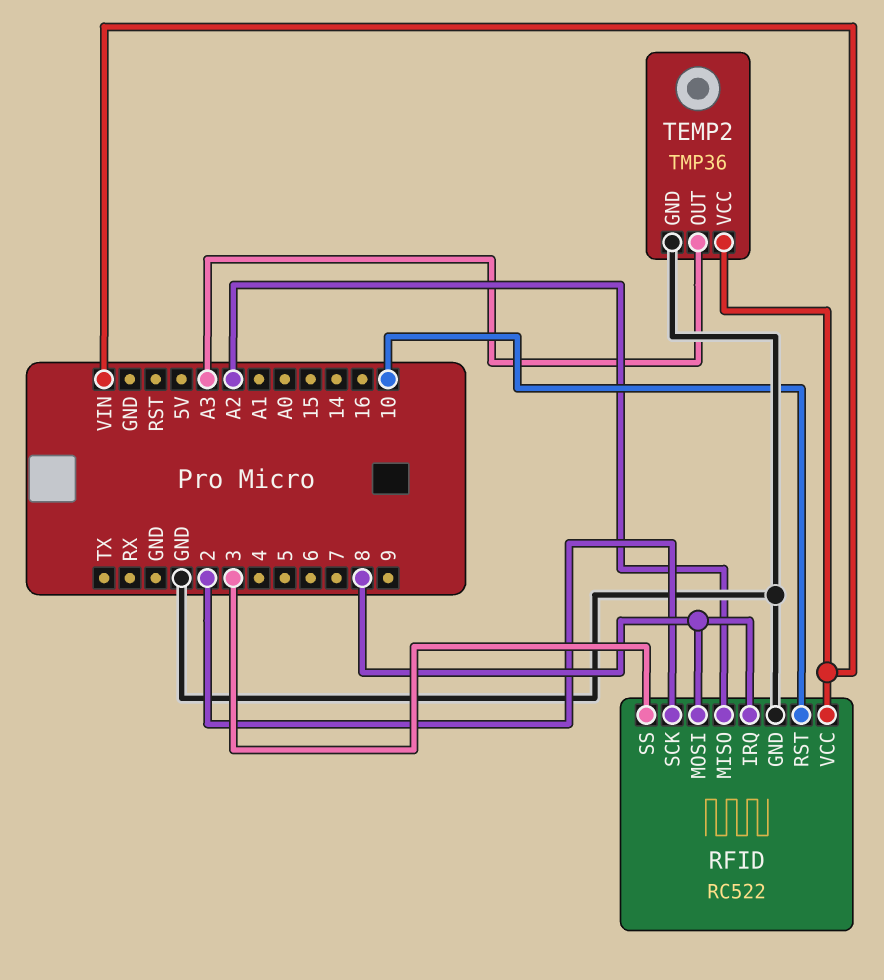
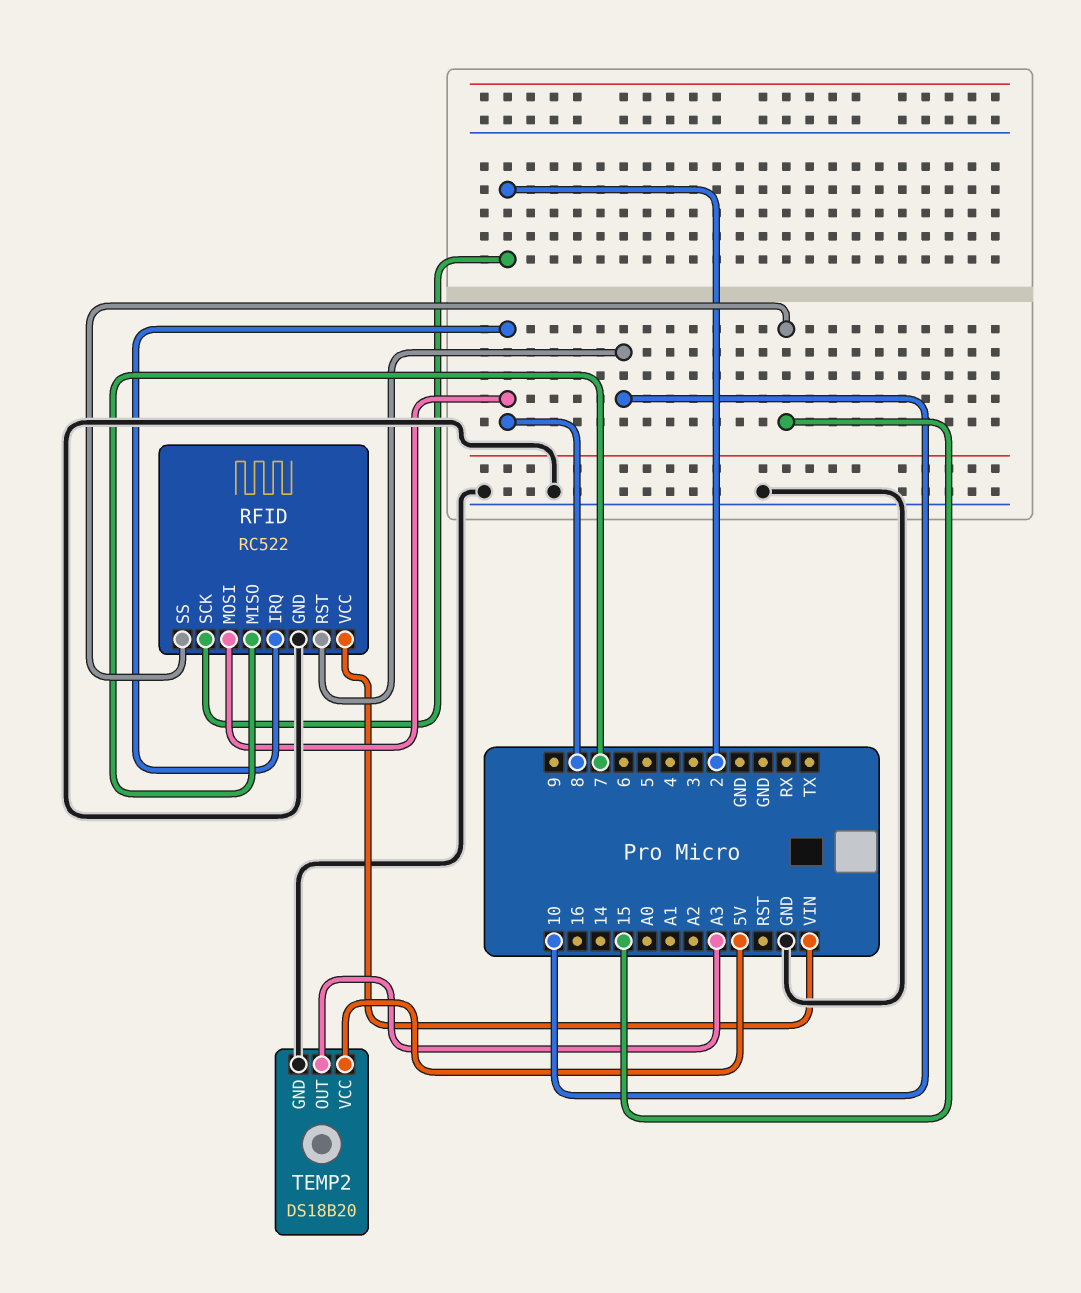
RFID pin MISO: A2 -> 7
RFID pin SS: 3 -> 15
TEMP2: TMP36 -> DS18B20
TEMP2 pin VCC: VIN -> 5V

